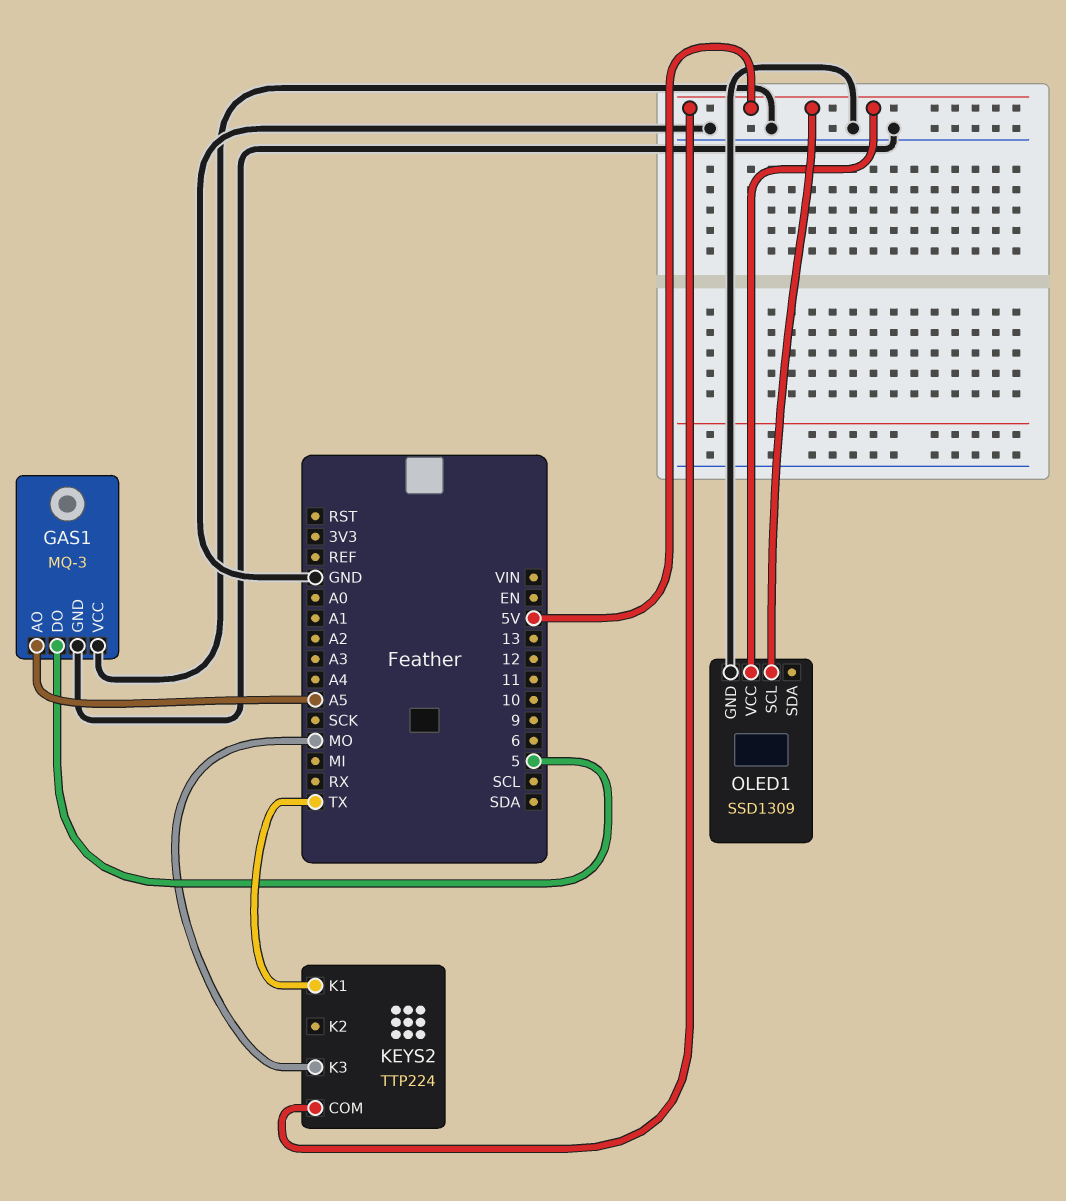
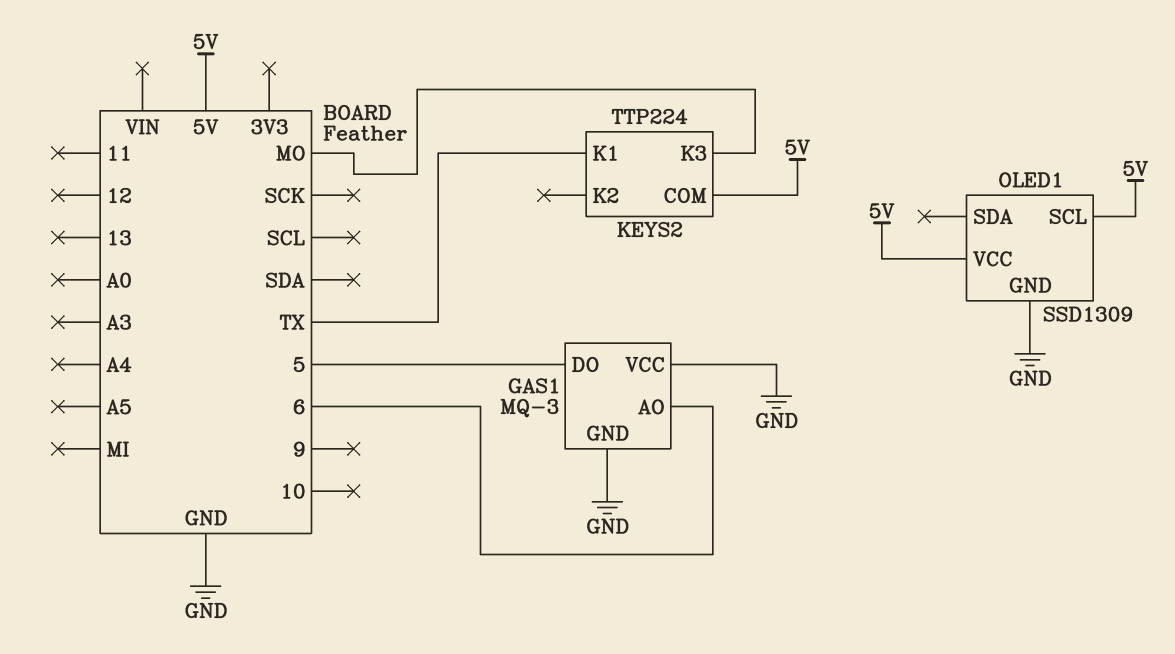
GAS1 pin AO: A5 -> 6

